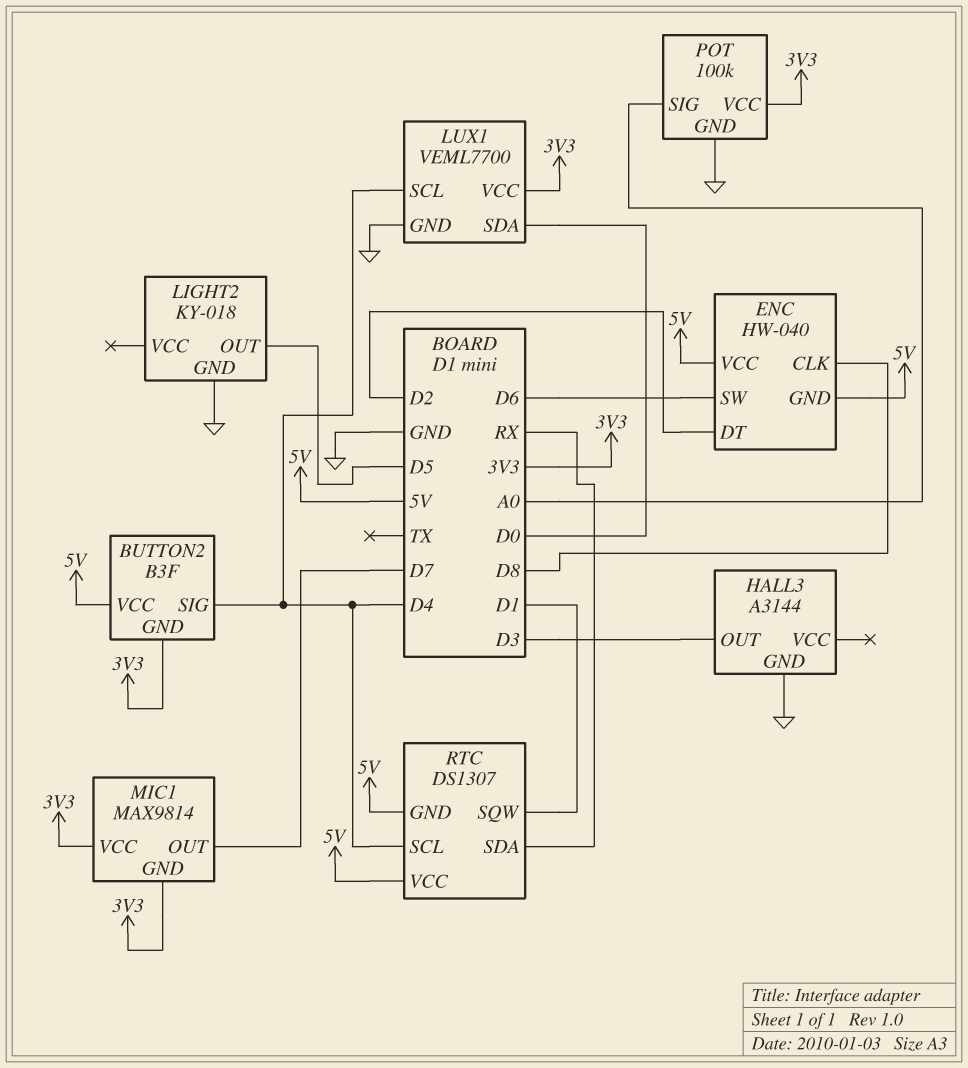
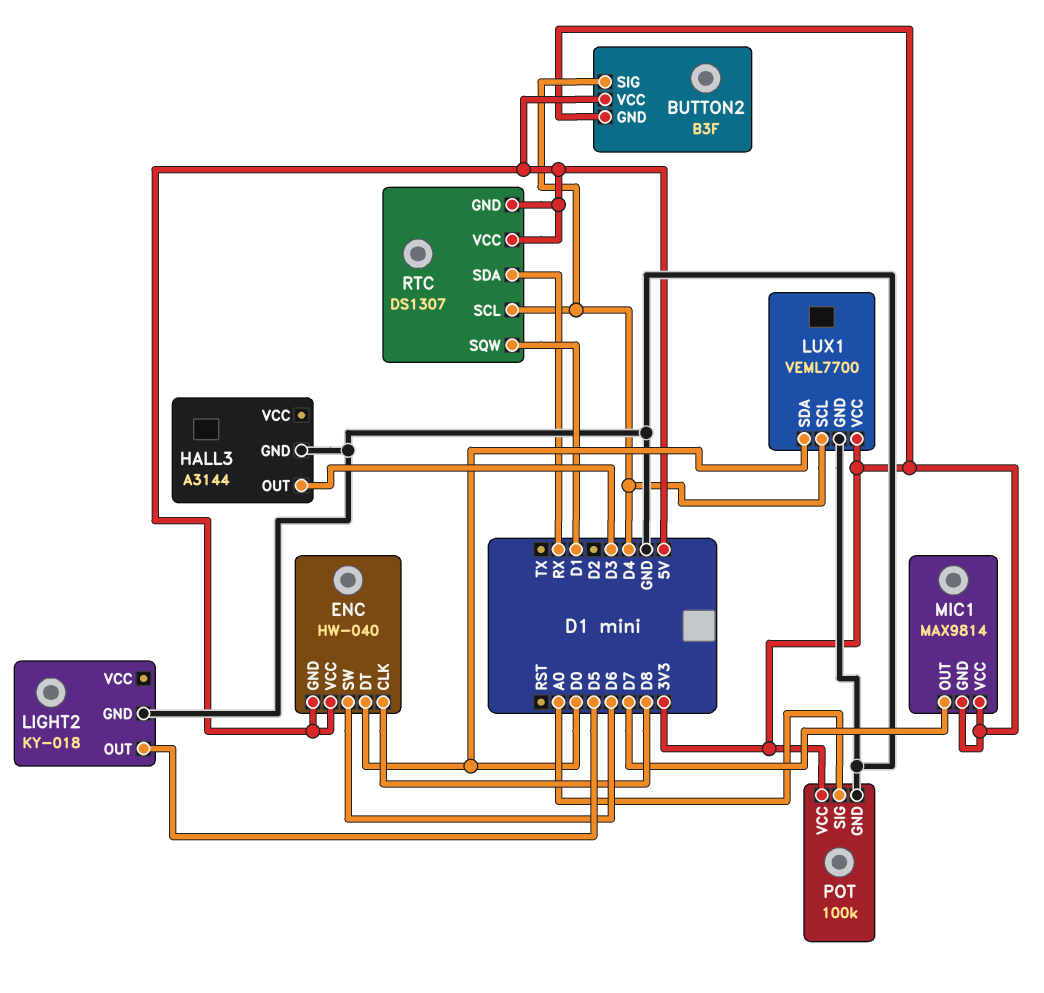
ENC pin DT: D2 -> D0

